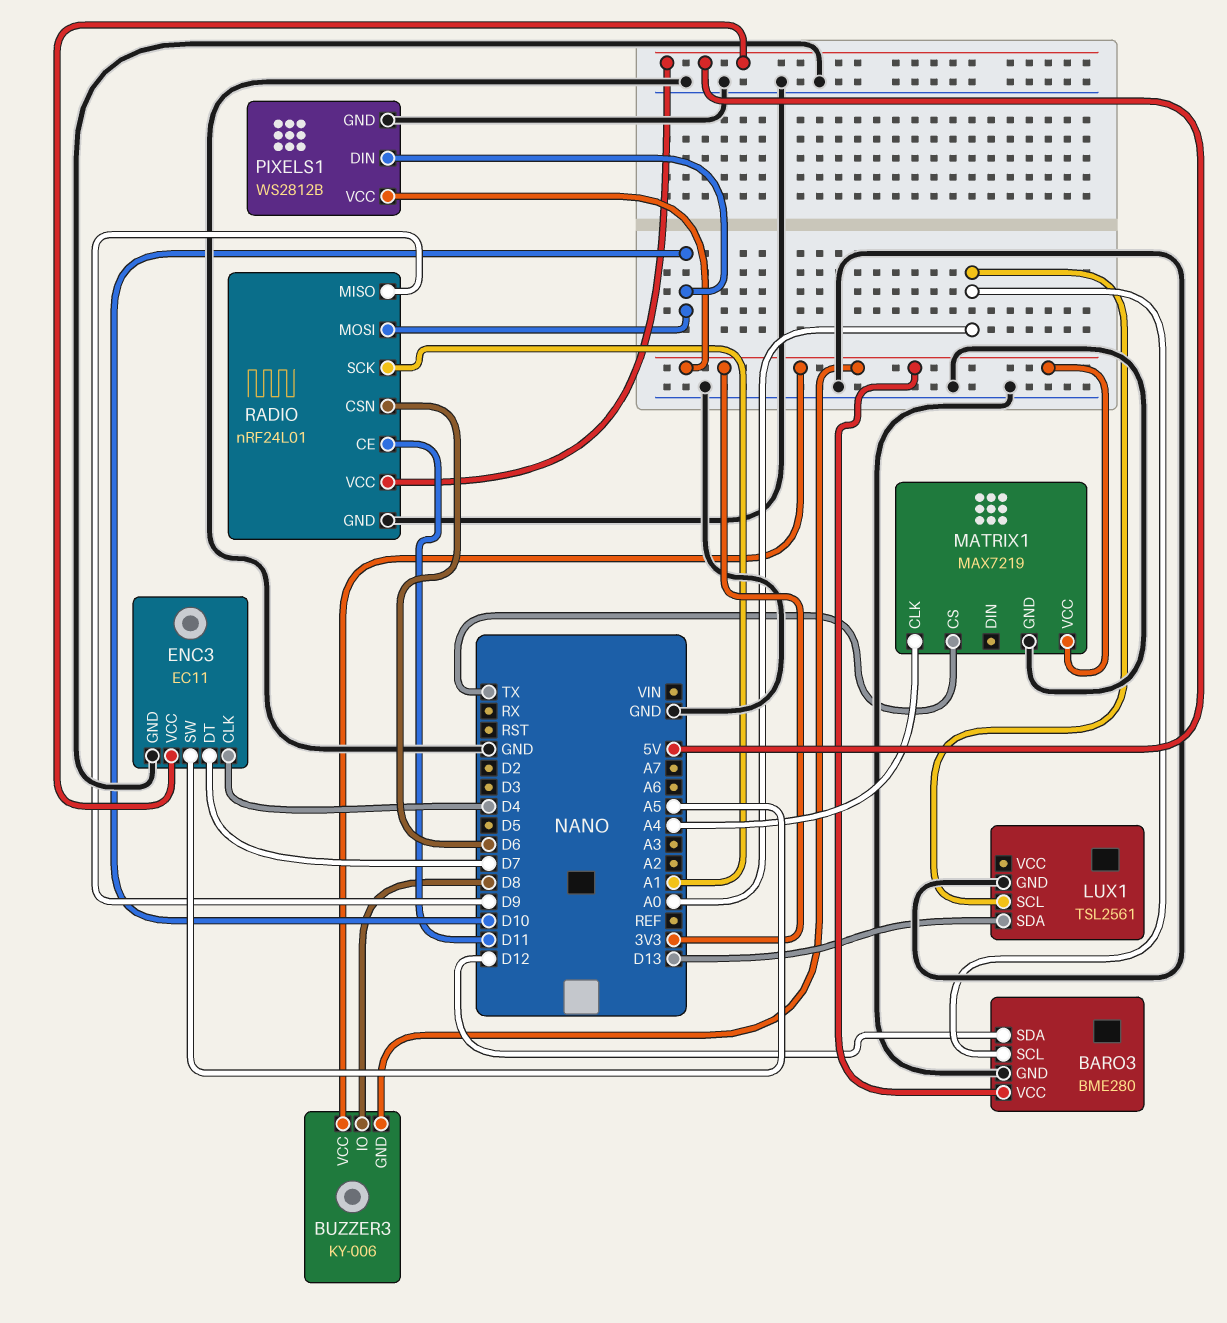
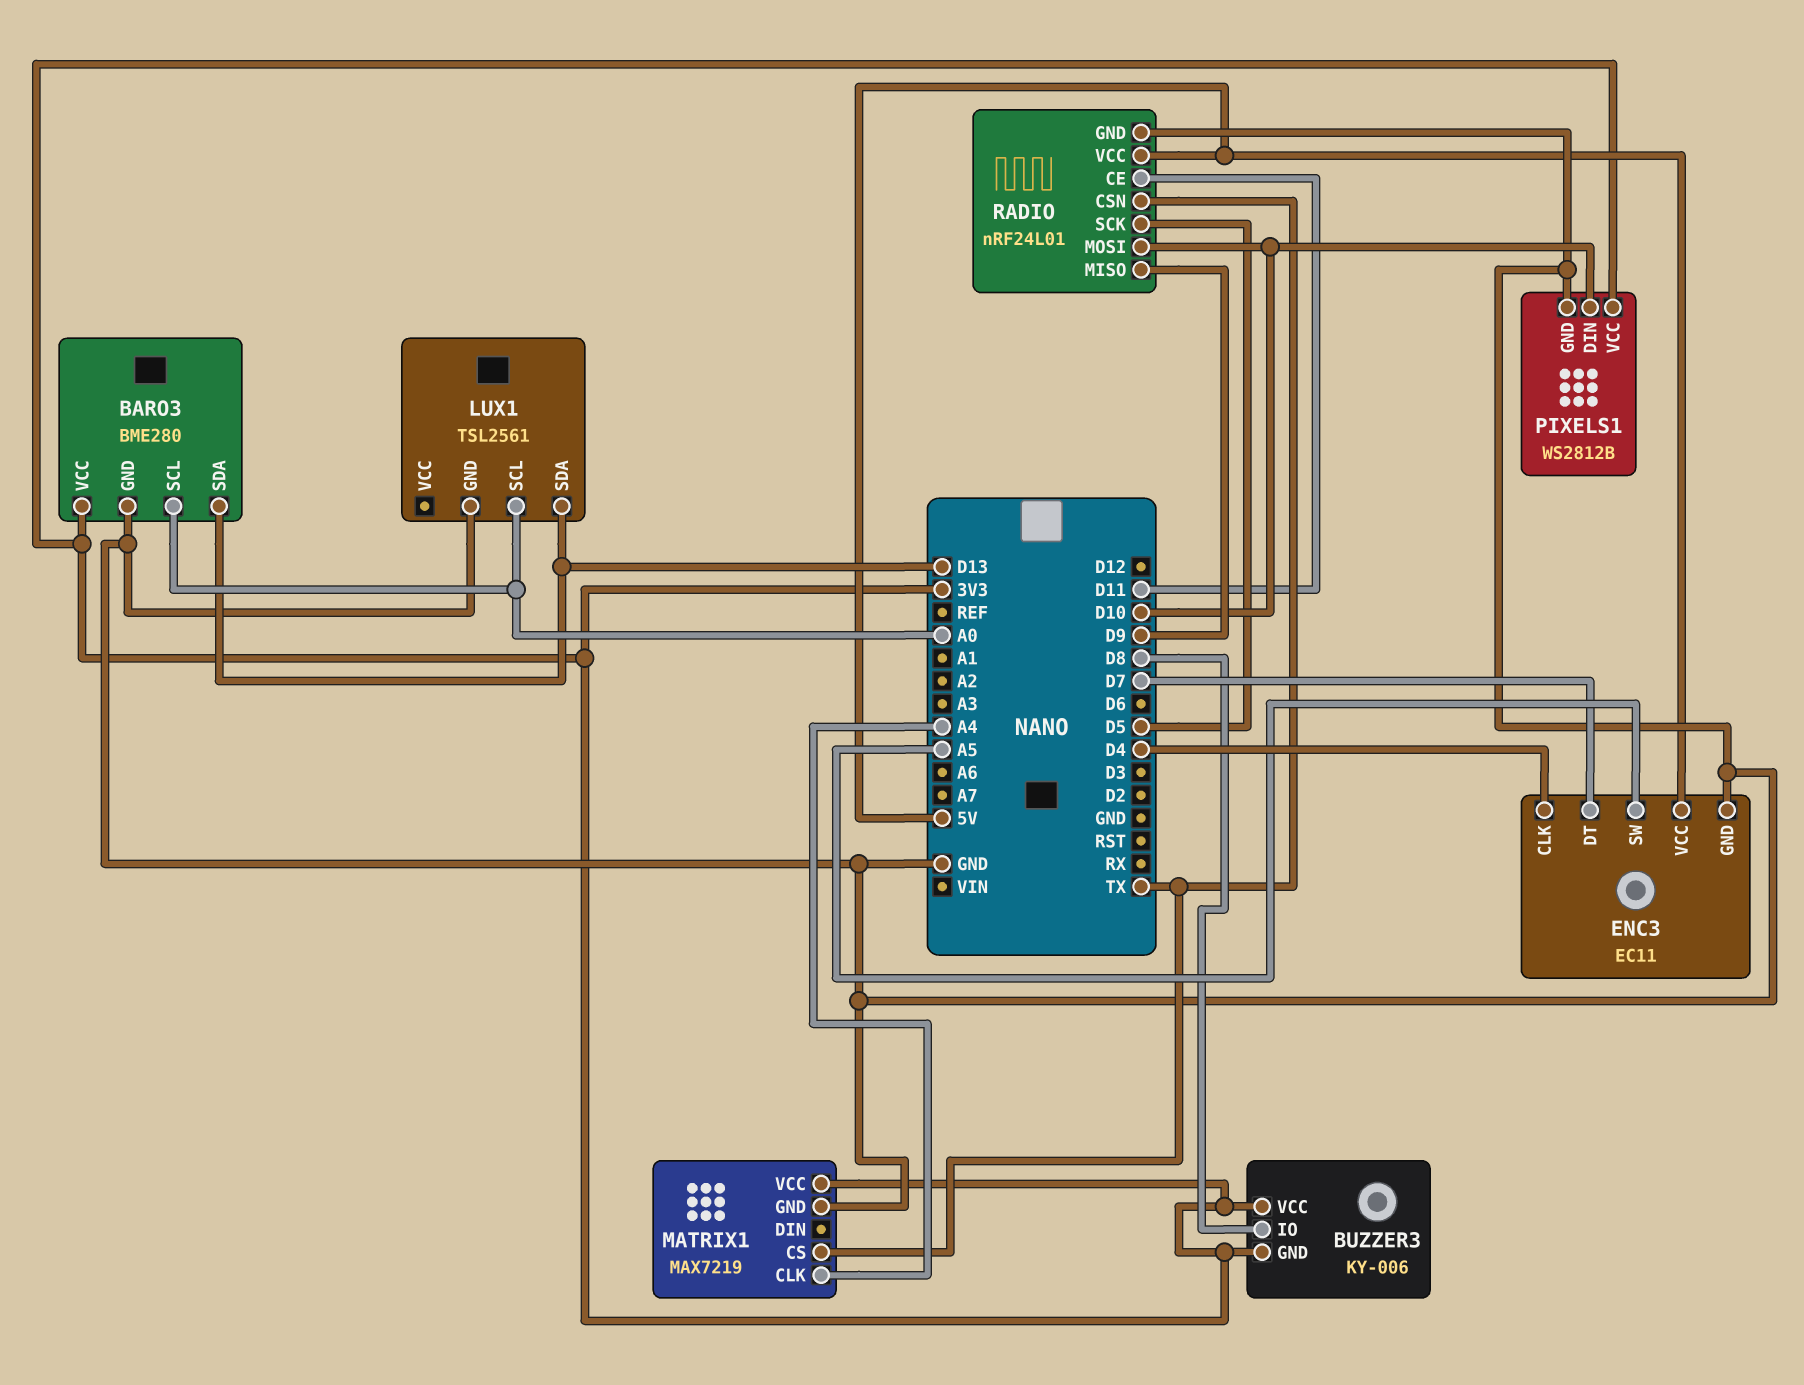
BARO3 pin SDA: D12 -> D13
RADIO pin CSN: D6 -> TX
RADIO pin SCK: A1 -> D5

